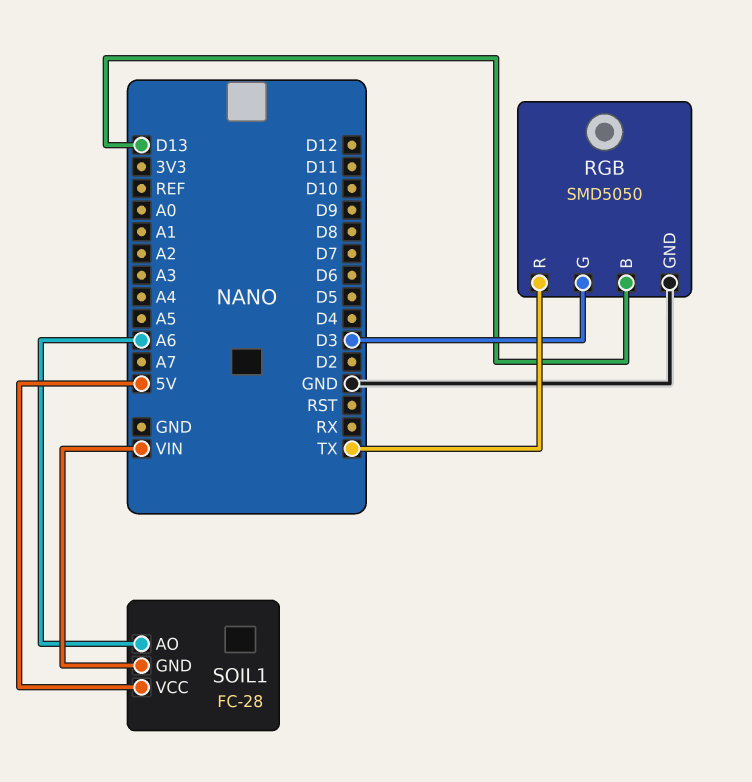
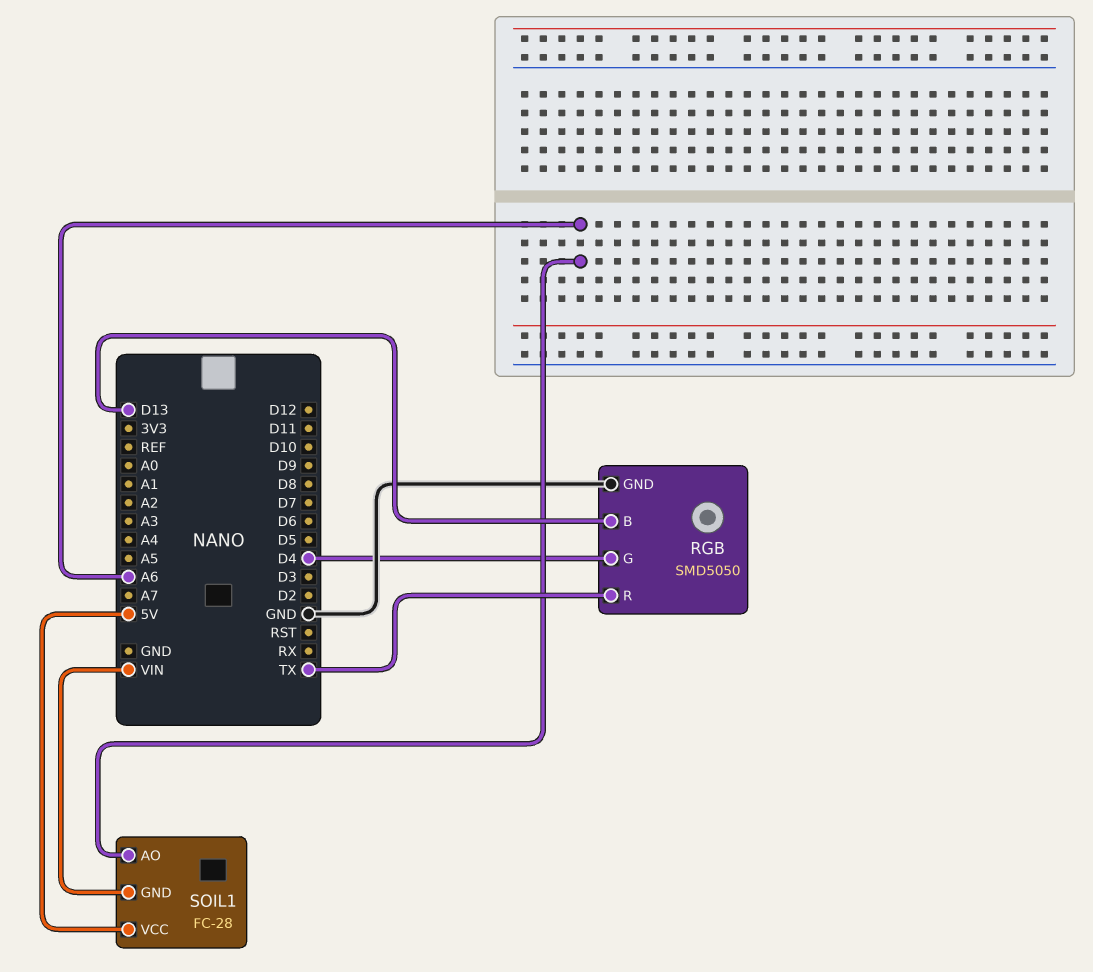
RGB pin G: D3 -> D4

